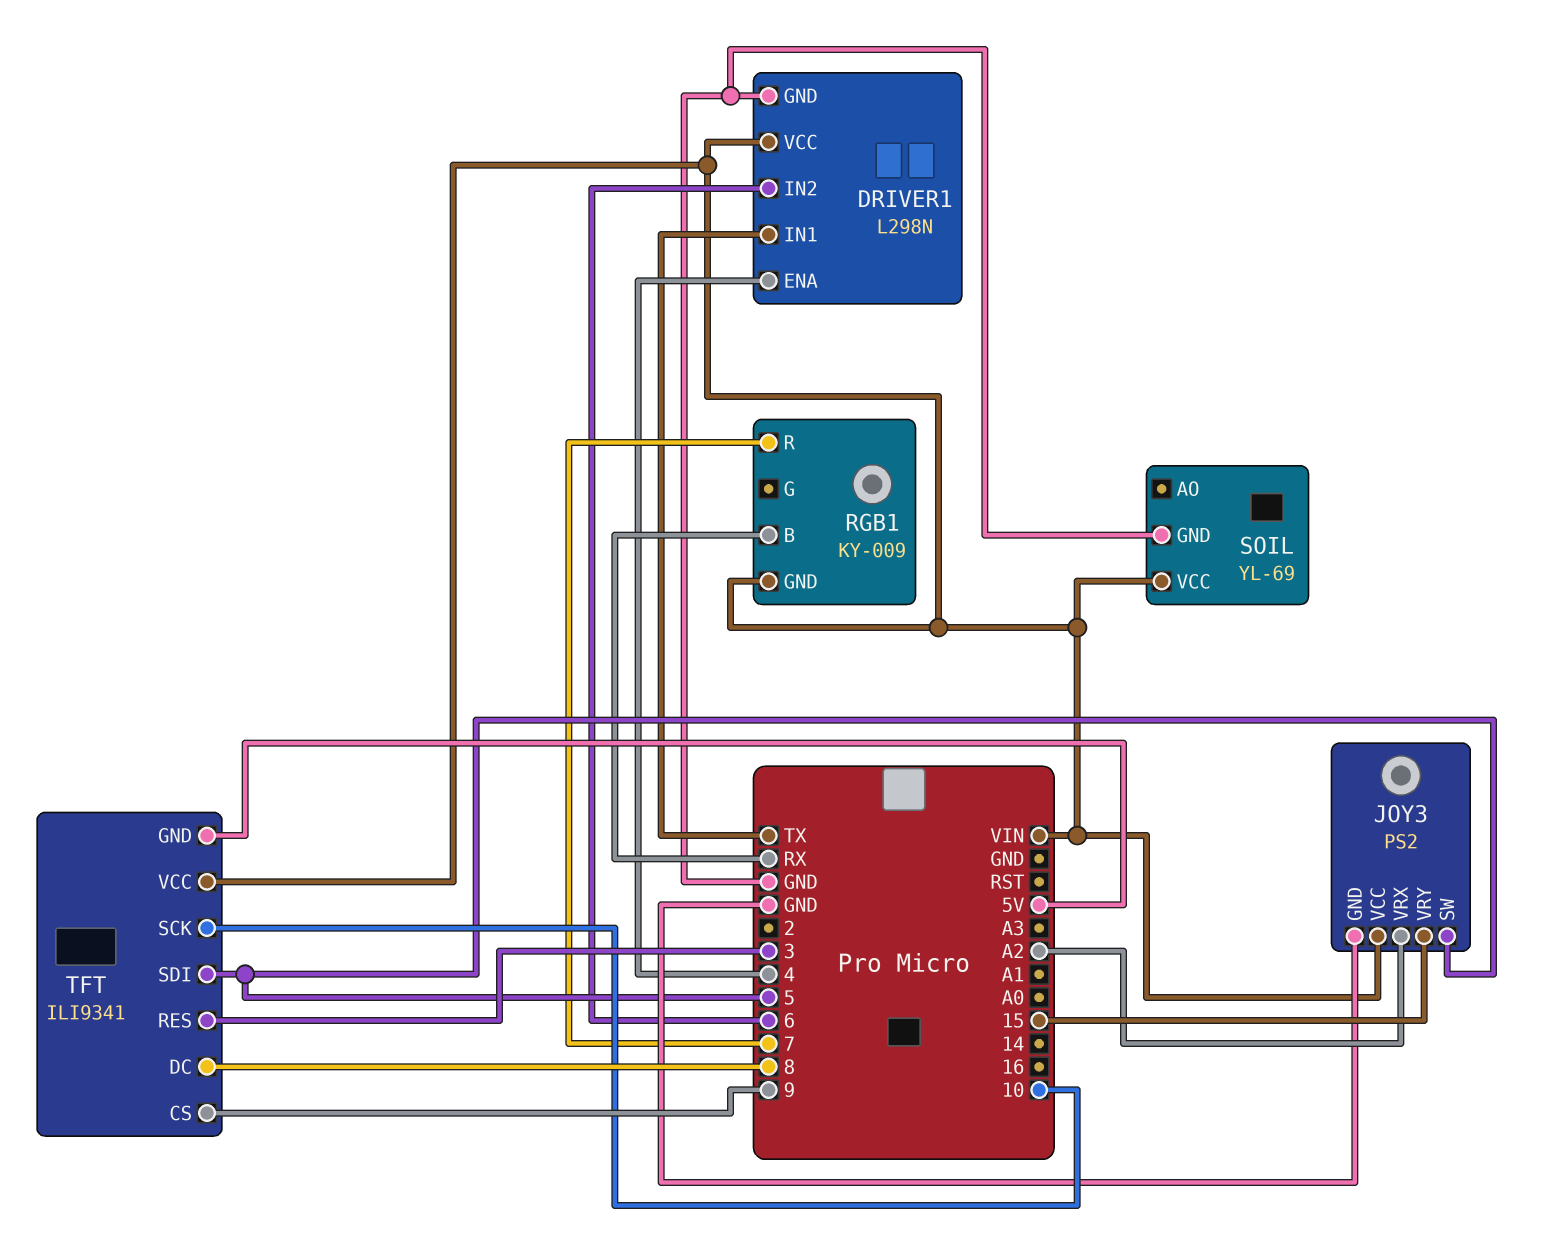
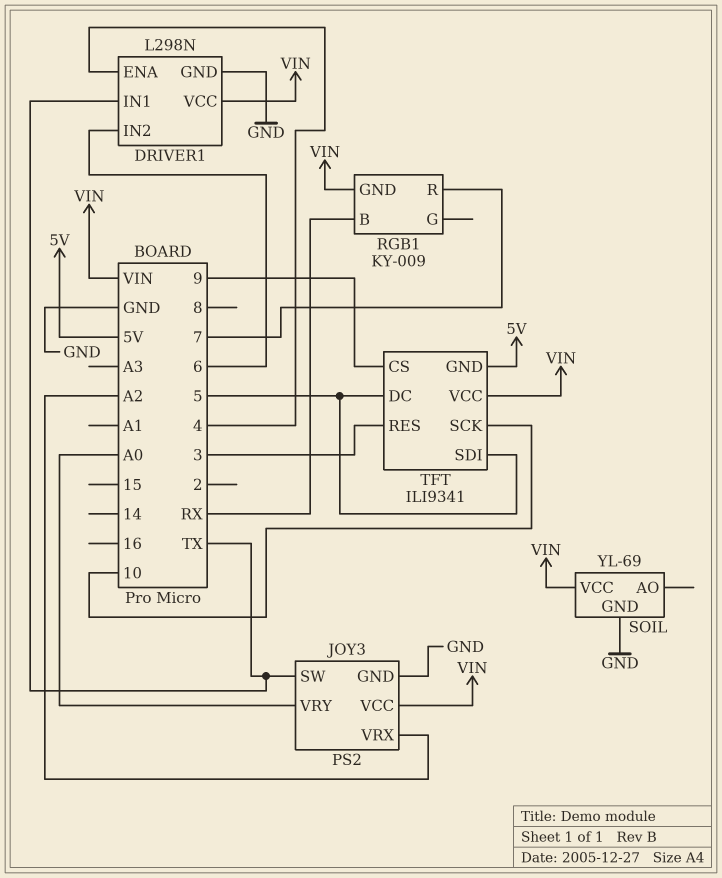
JOY3 pin SW: 5 -> TX
JOY3 pin VRY: 15 -> A0
TFT pin DC: 8 -> 5

